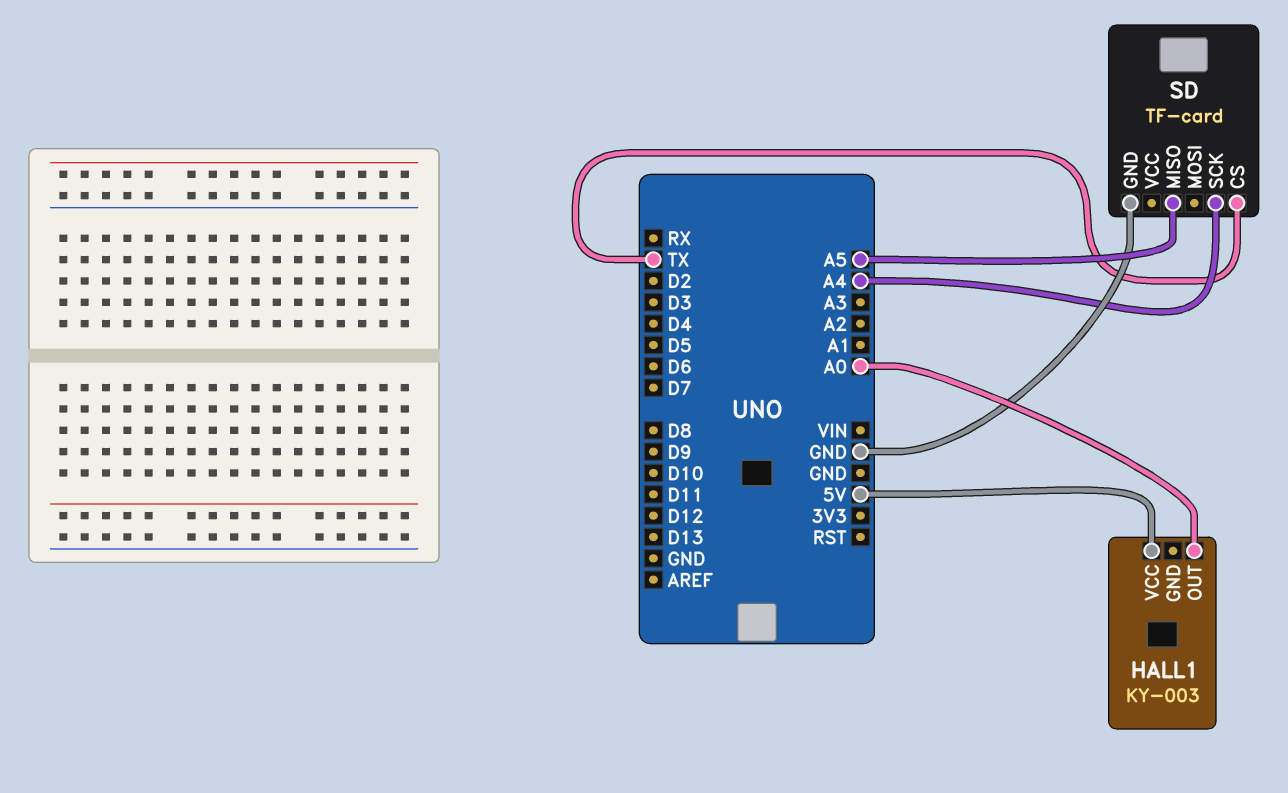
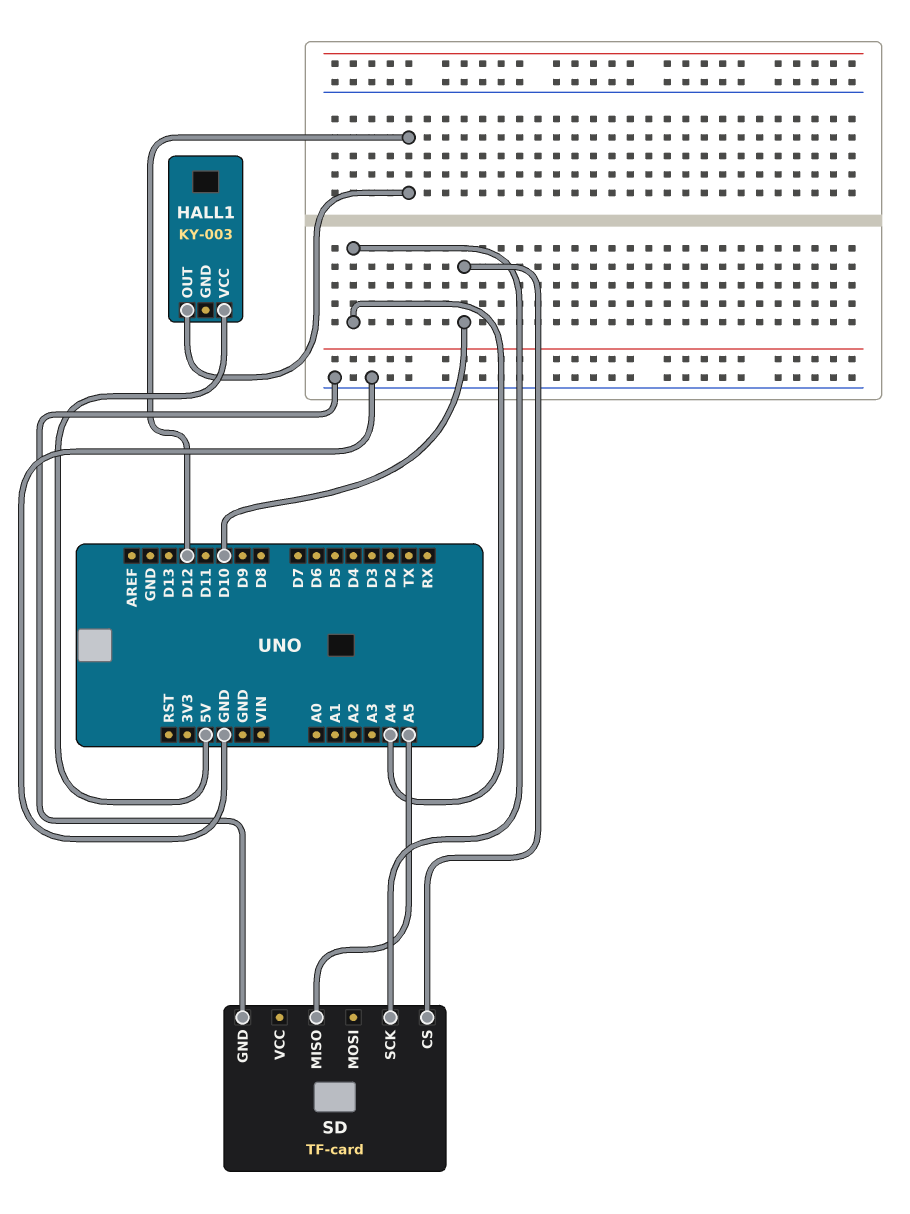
HALL1 pin OUT: A0 -> D12
SD pin CS: TX -> D10

